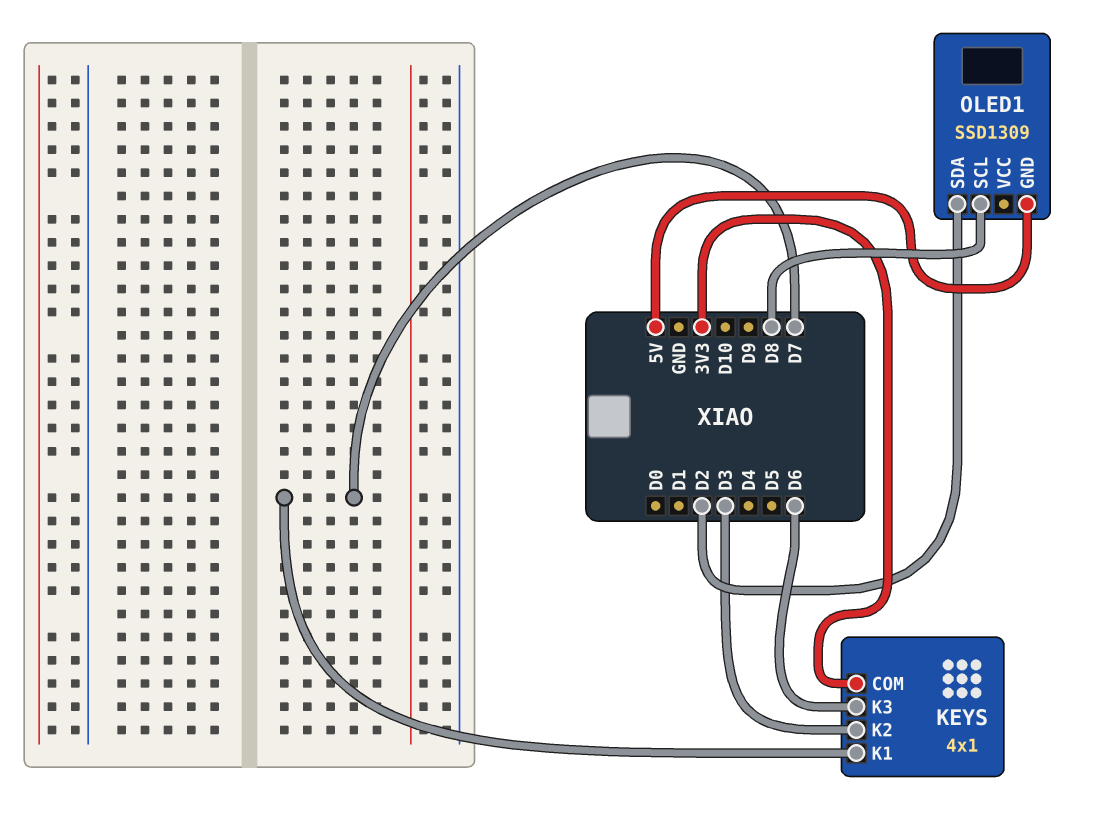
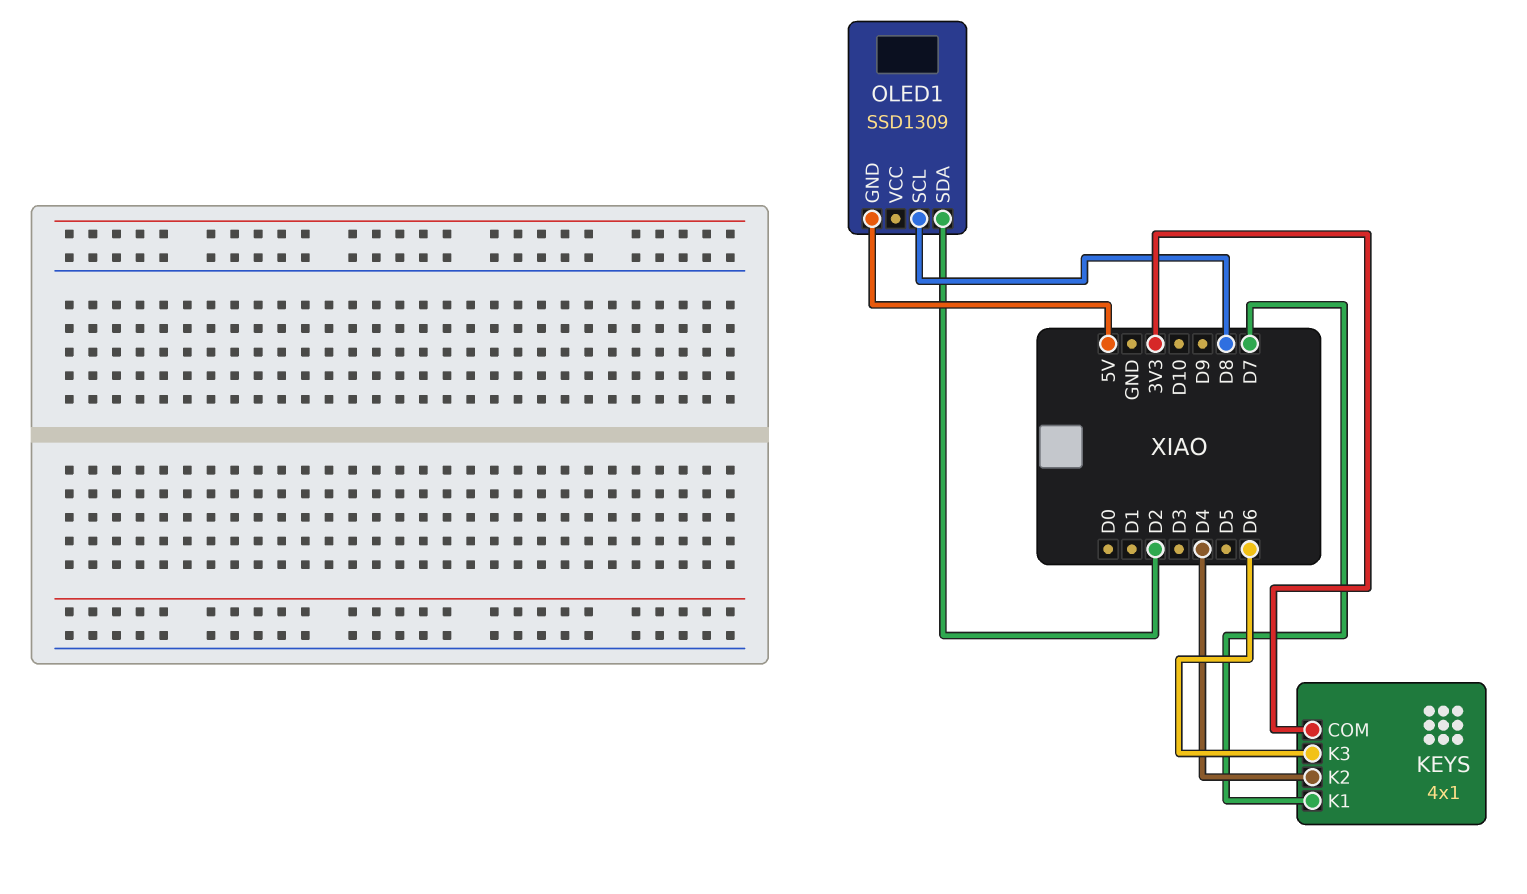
KEYS pin K2: D3 -> D4

